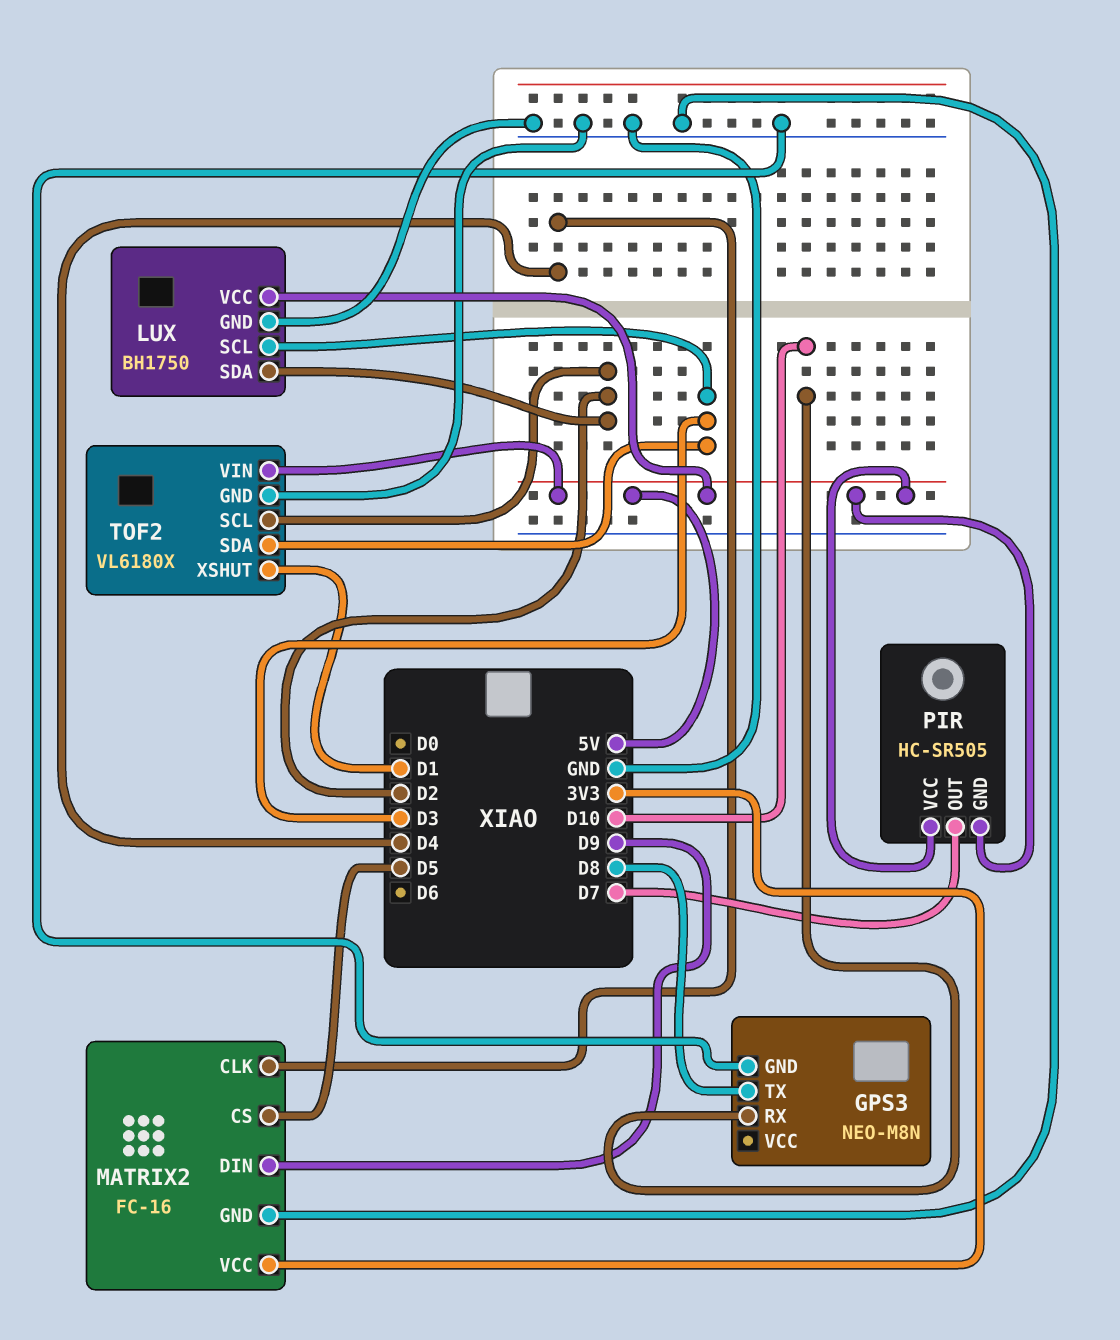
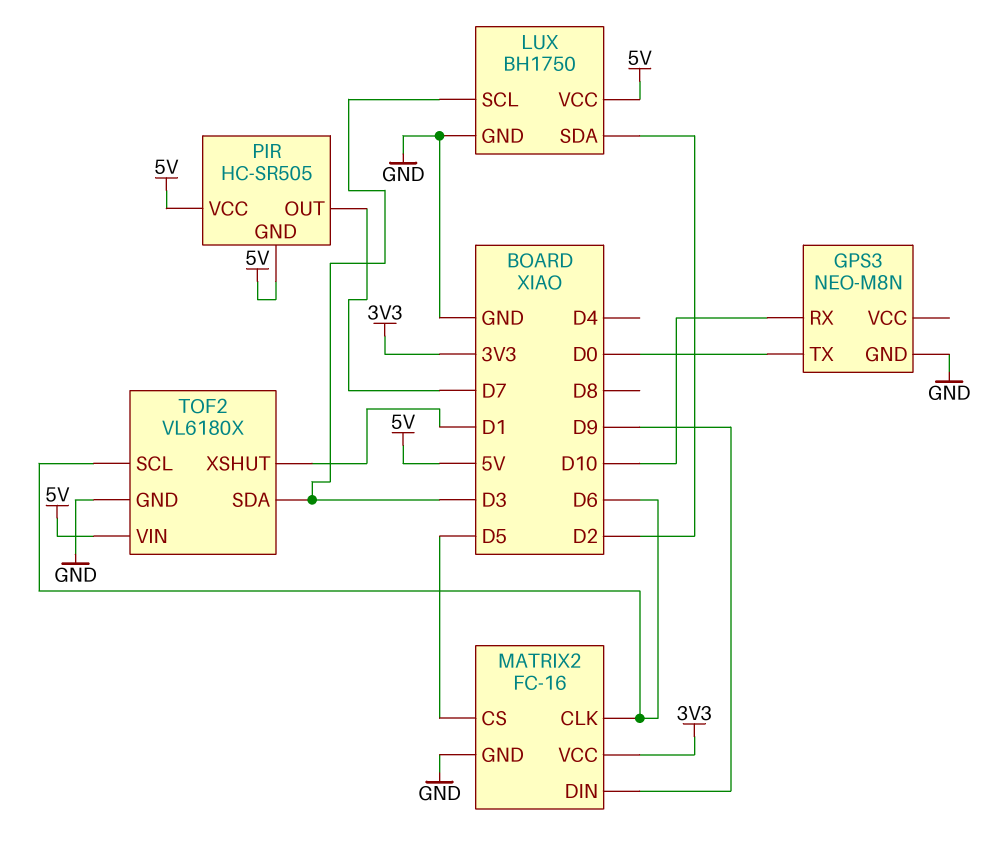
GPS3 pin TX: D8 -> D0
MATRIX2 pin CLK: D4 -> D6
TOF2 pin SCL: D2 -> D6

